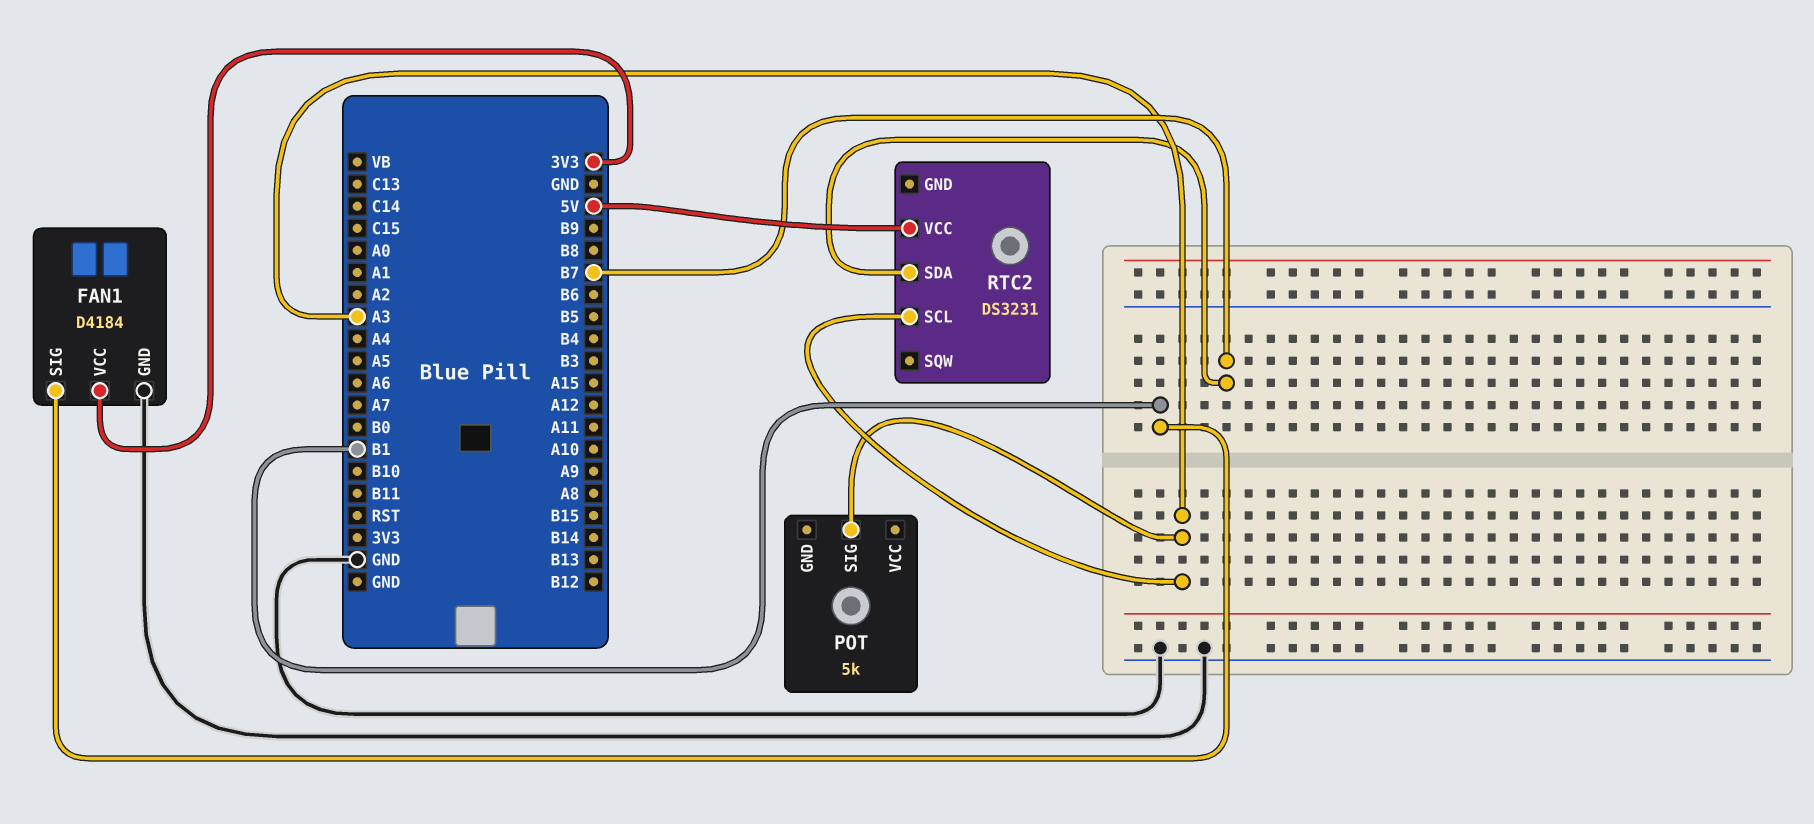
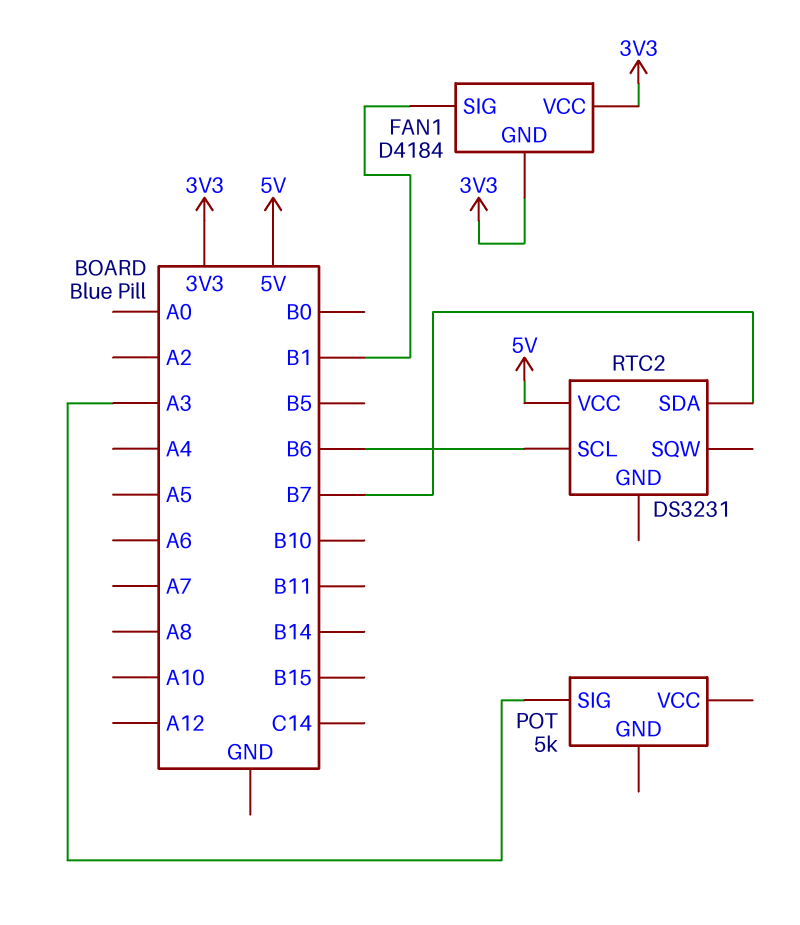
FAN1 pin GND: GND -> 3V3
RTC2 pin SCL: A3 -> B6

